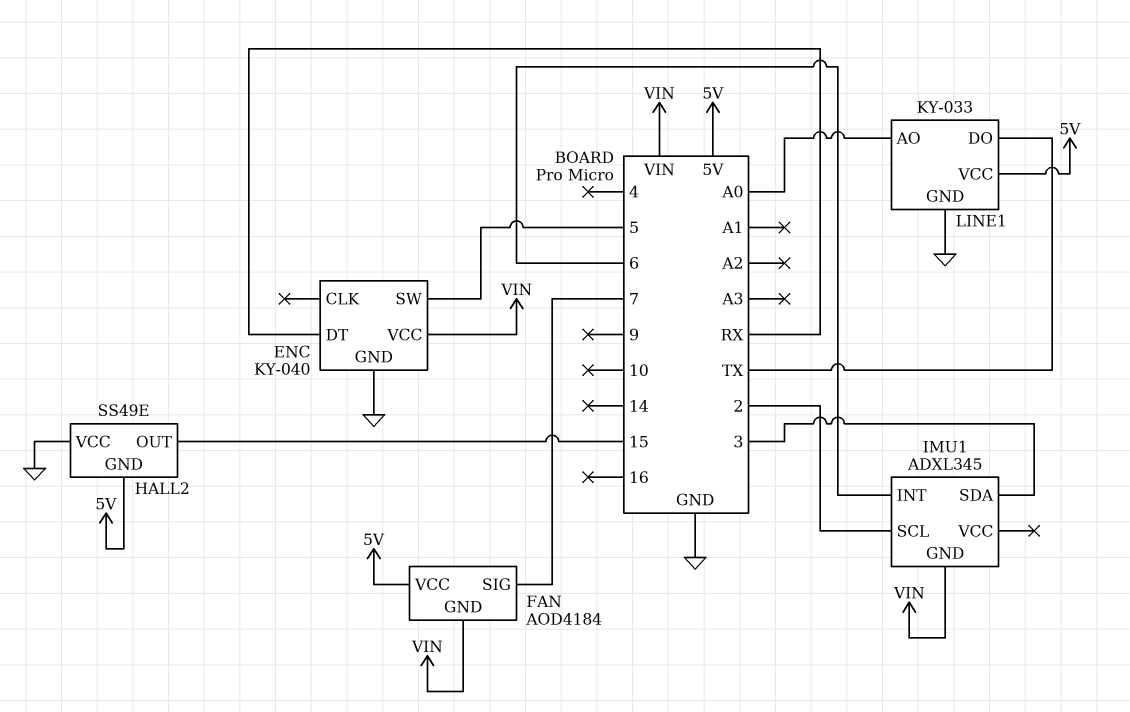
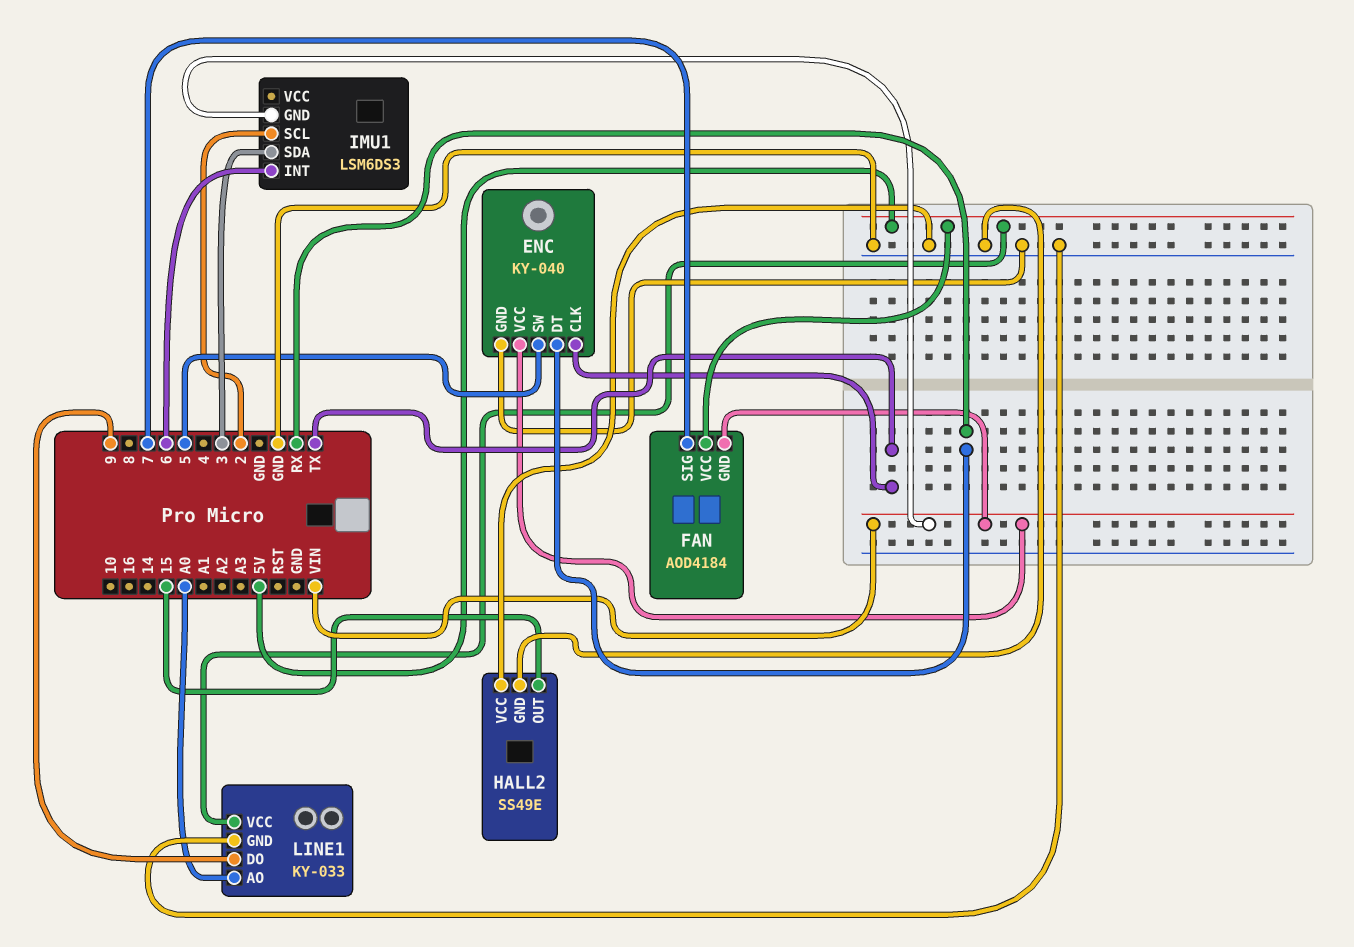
ENC pin CLK: none -> TX
HALL2 pin GND: 5V -> GND
IMU1: ADXL345 -> LSM6DS3
LINE1 pin DO: TX -> 9

